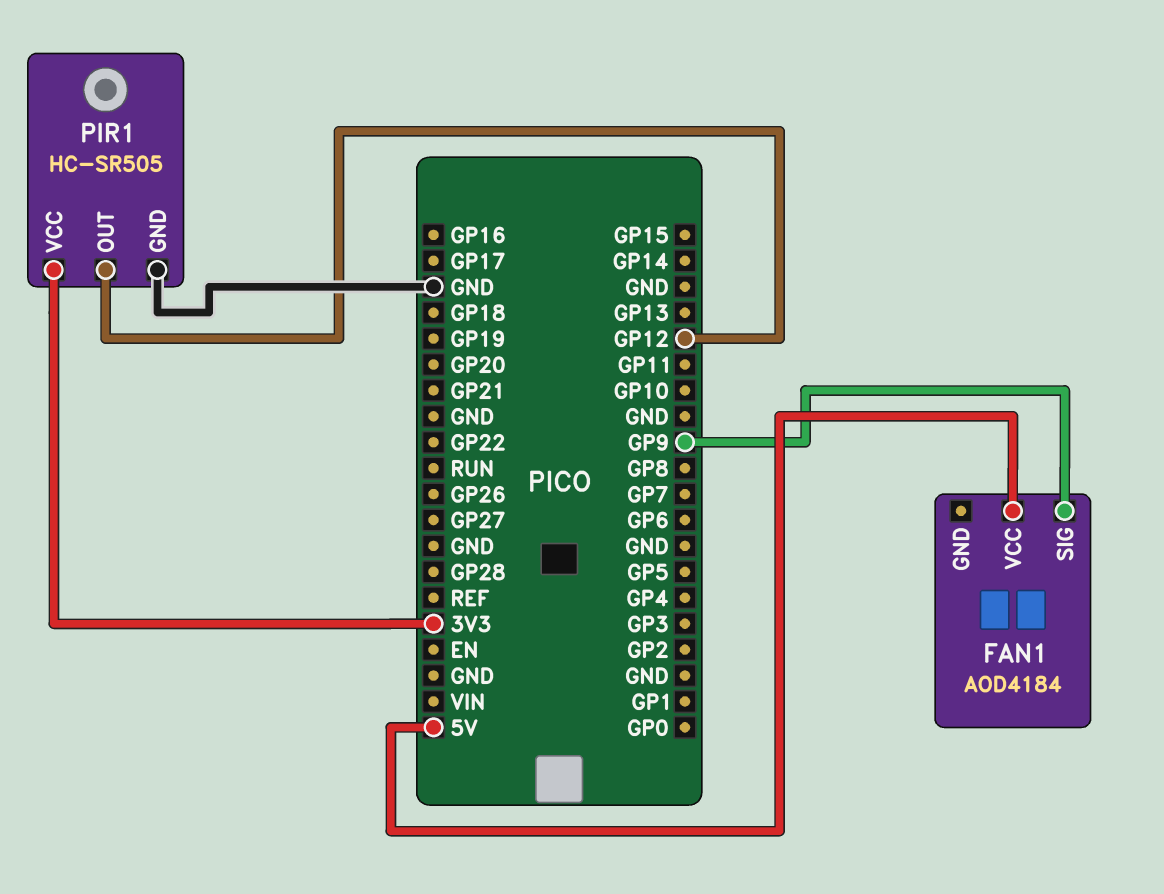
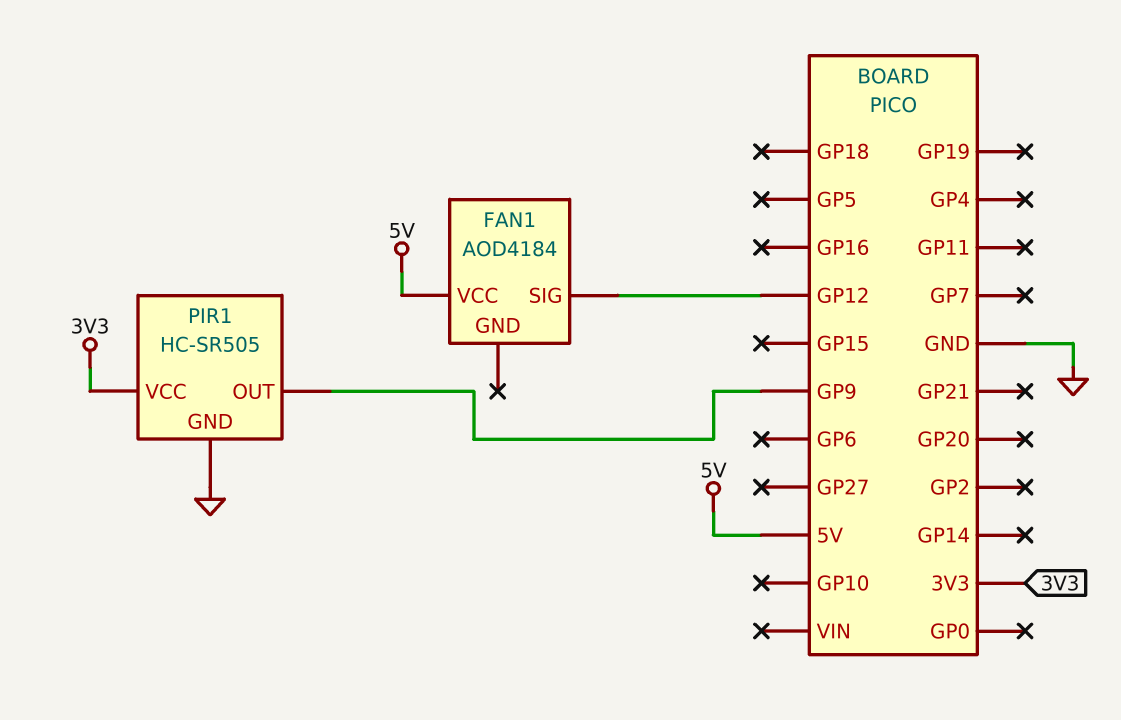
FAN1 pin SIG: GP9 -> GP12
PIR1 pin OUT: GP12 -> GP9

